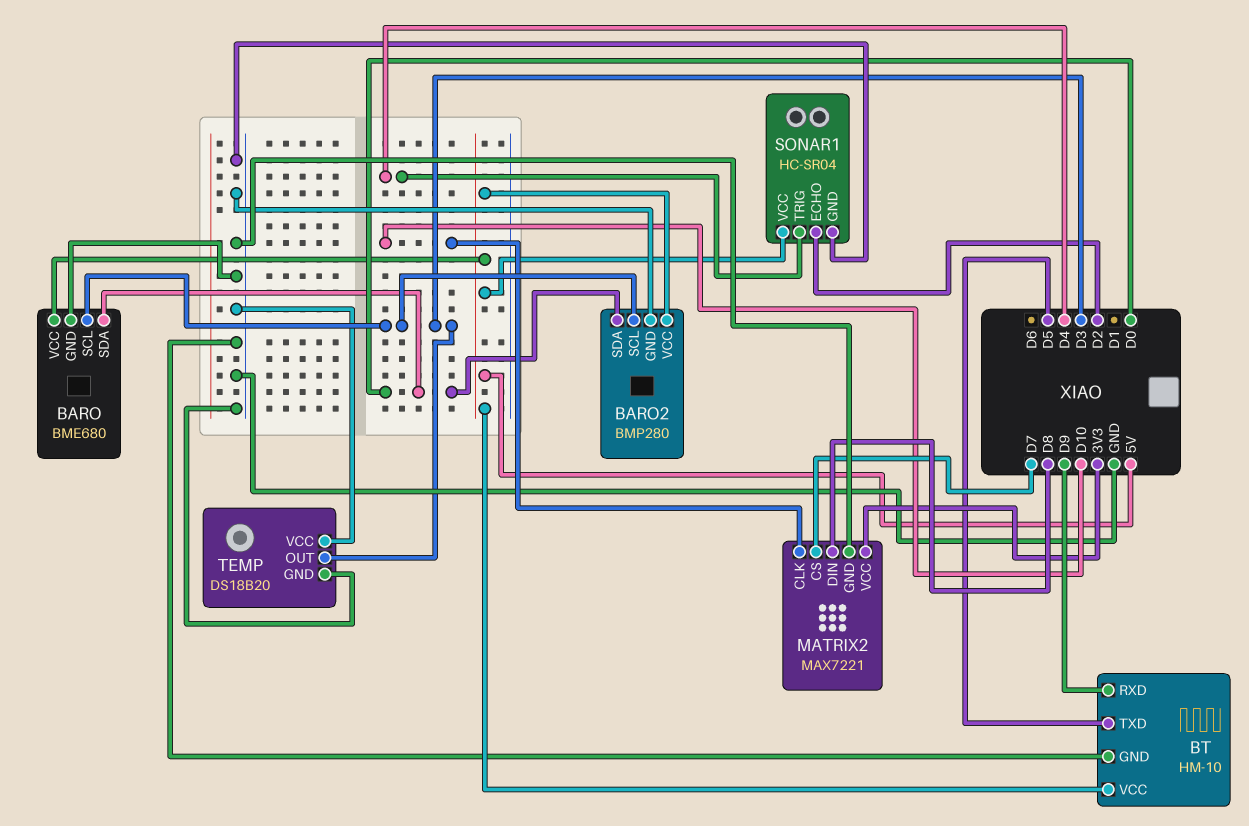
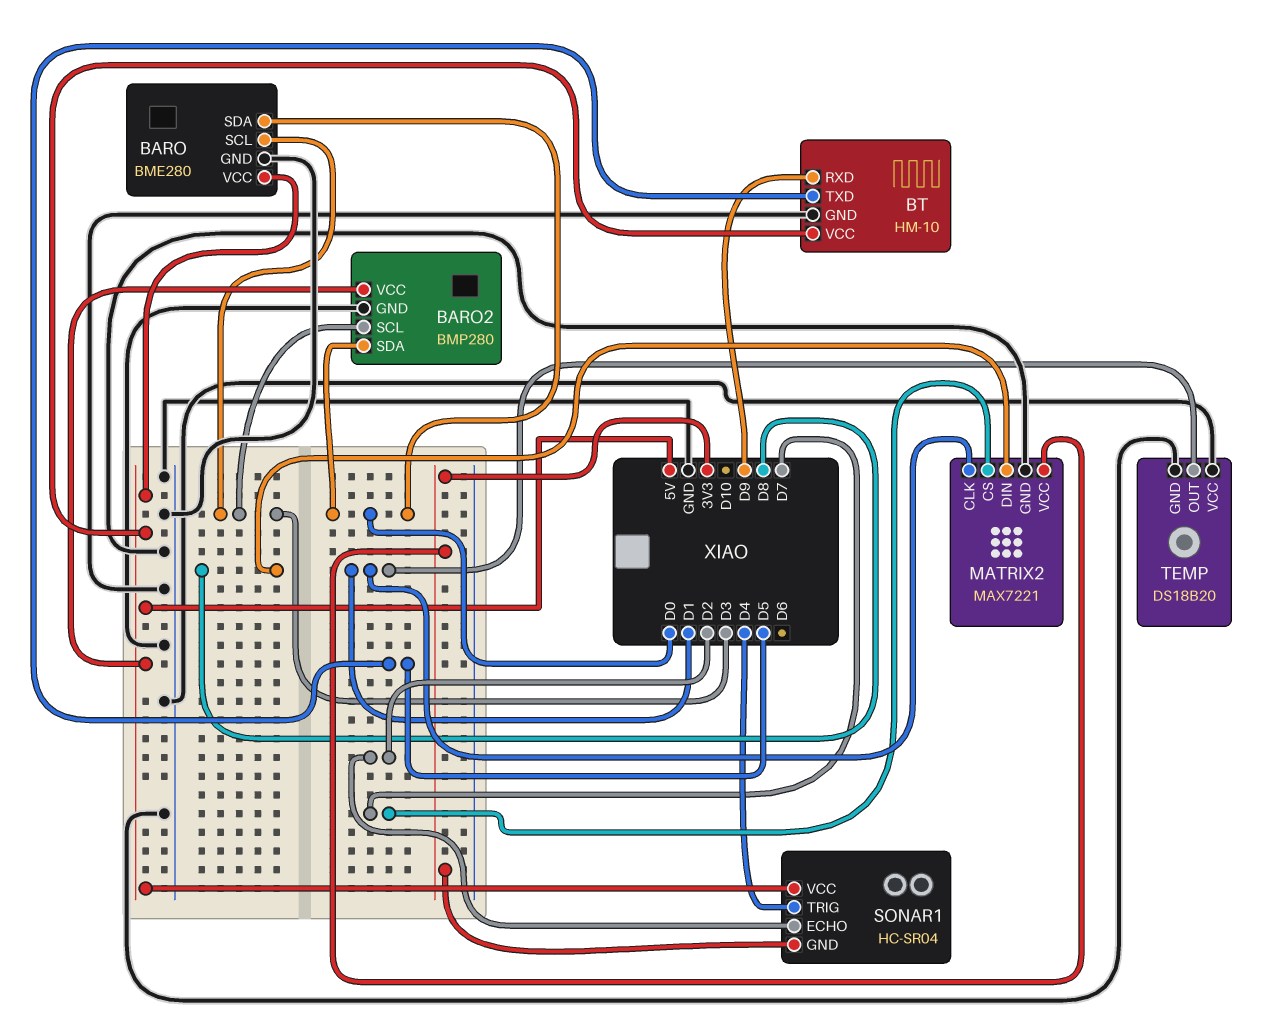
BARO: BME680 -> BME280
MATRIX2 pin CLK: D10 -> D1
SONAR1 pin GND: GND -> 3V3
TEMP pin OUT: D3 -> D1

